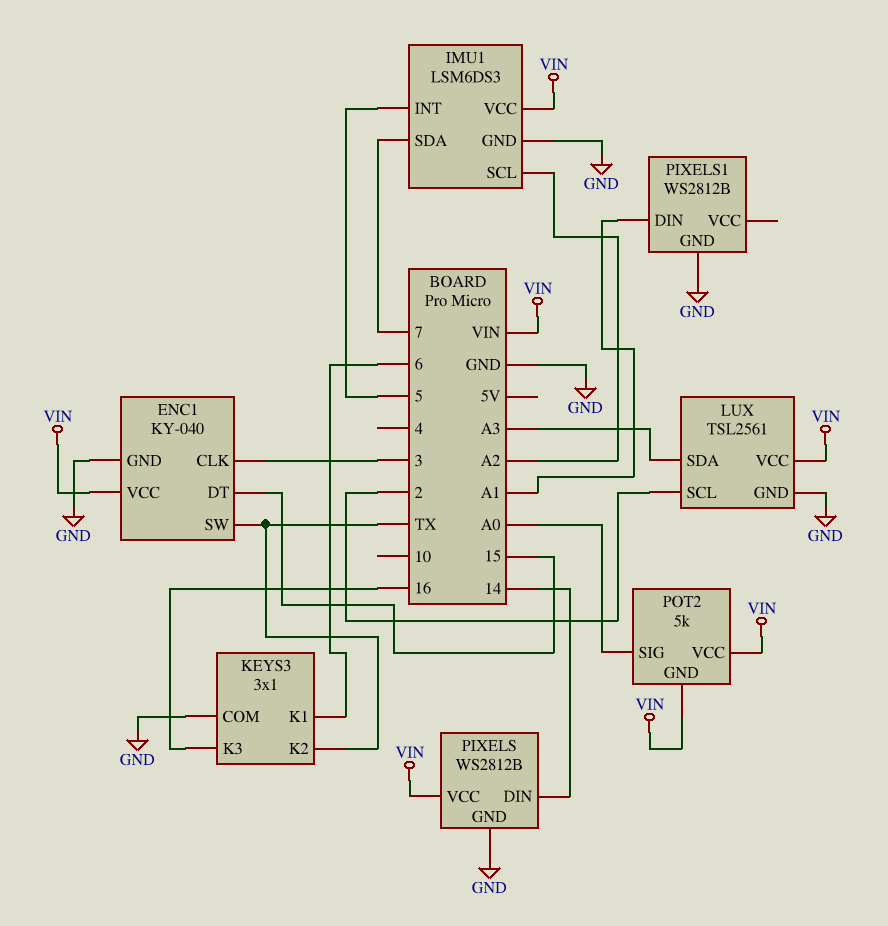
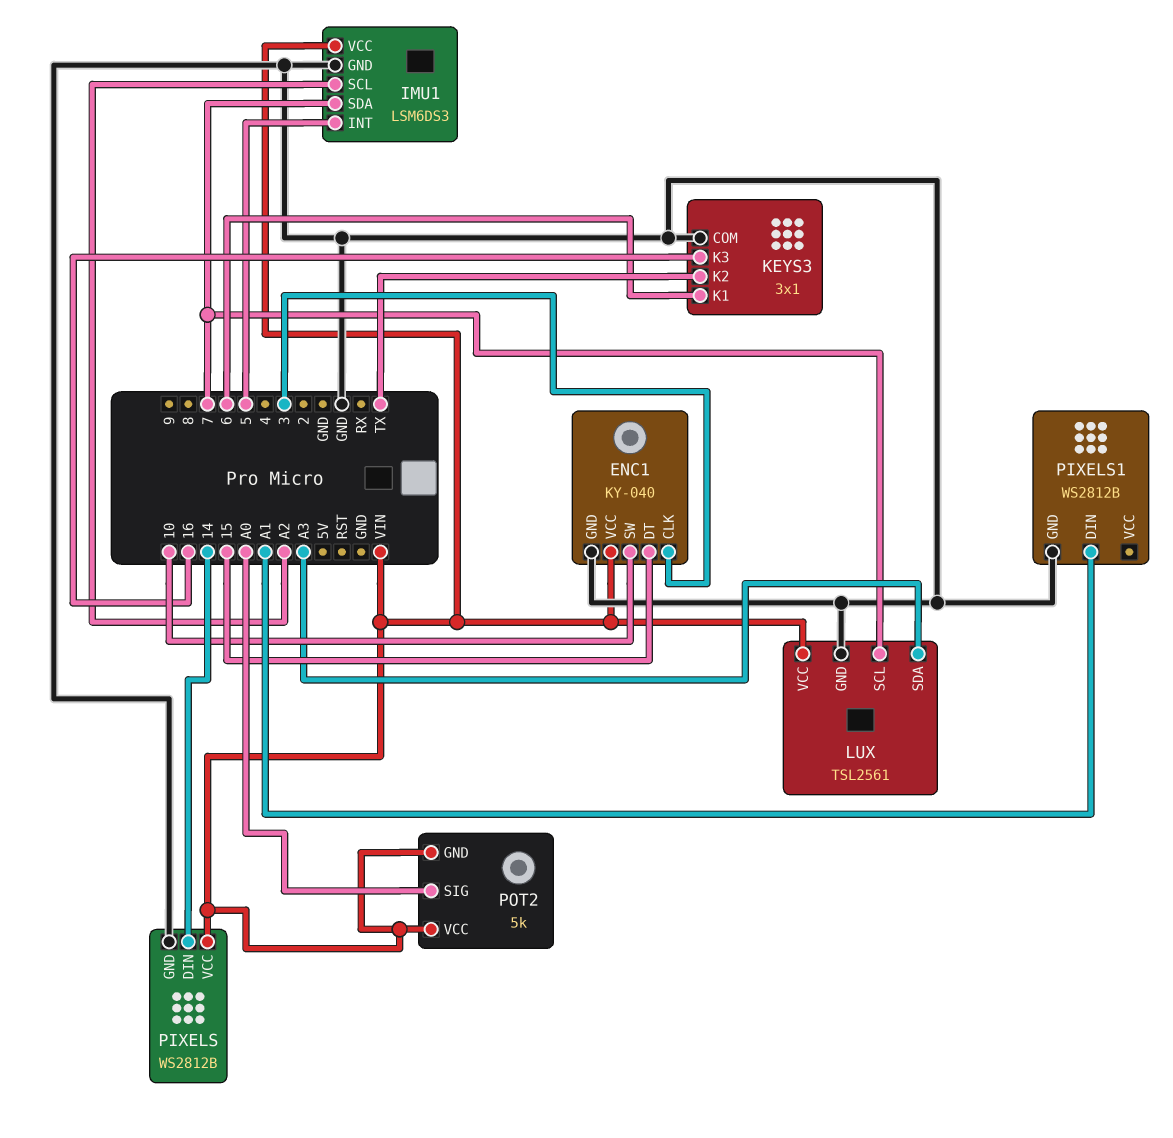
ENC1 pin SW: TX -> 10
LUX pin SCL: 2 -> 7

